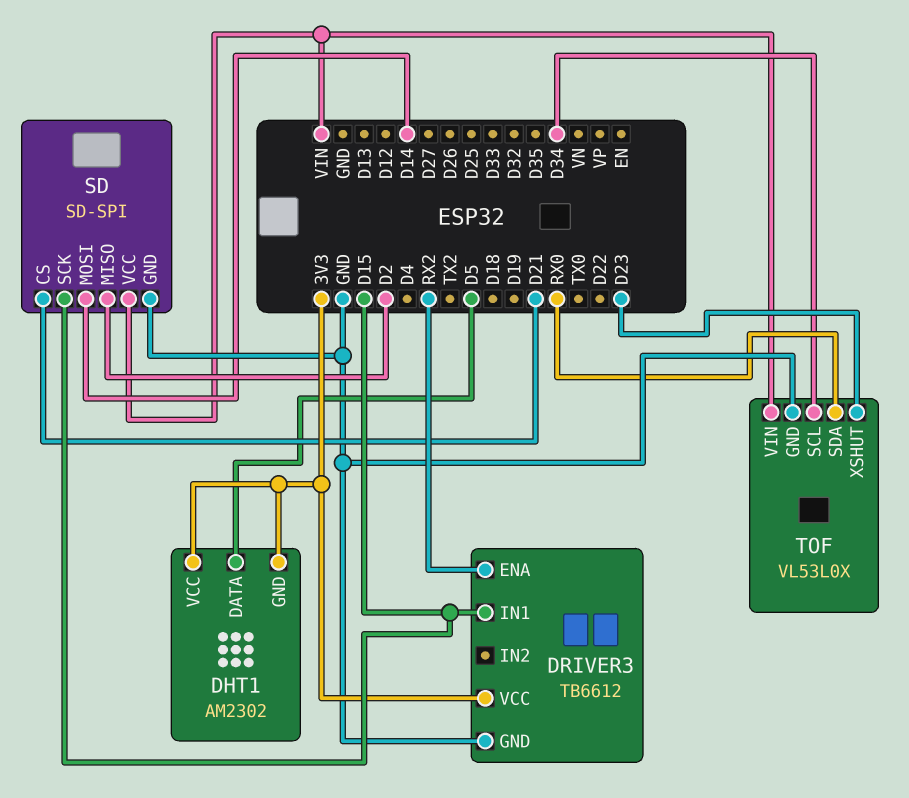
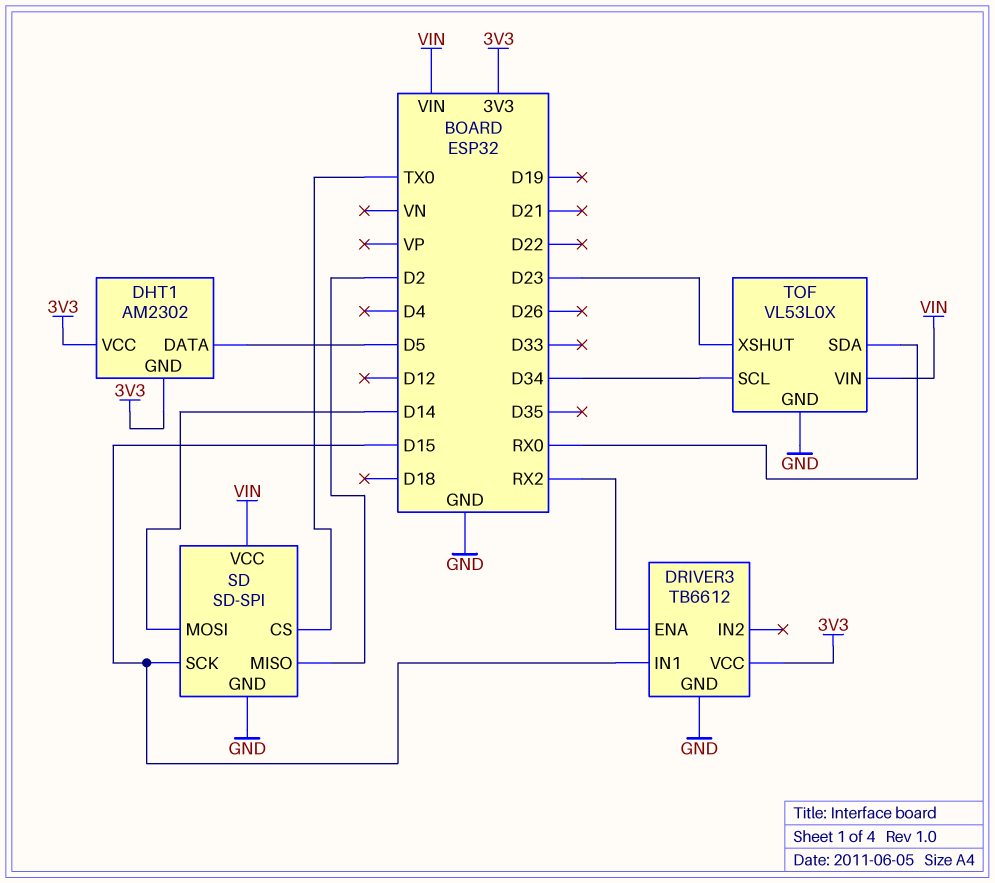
SD pin CS: D21 -> TX0

